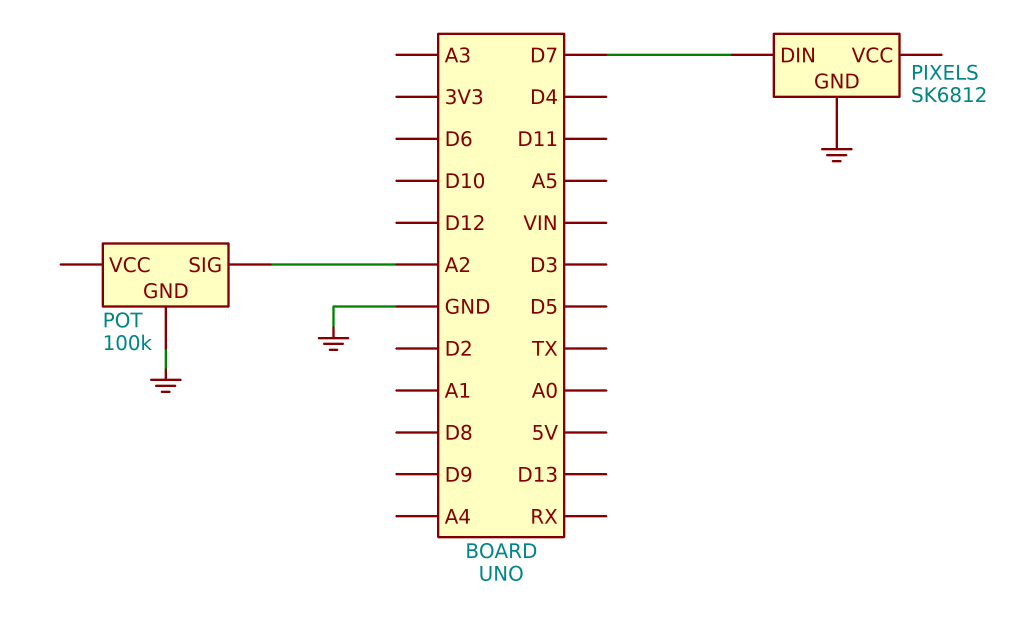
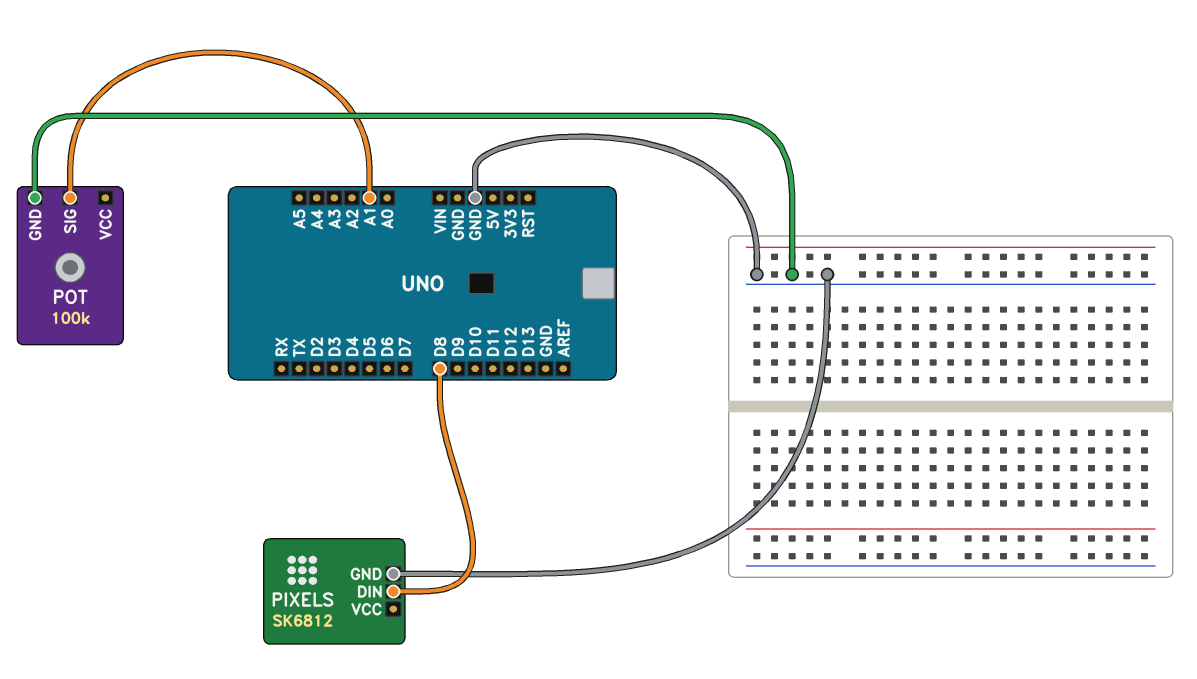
PIXELS pin DIN: D7 -> D8
POT pin SIG: A2 -> A1

